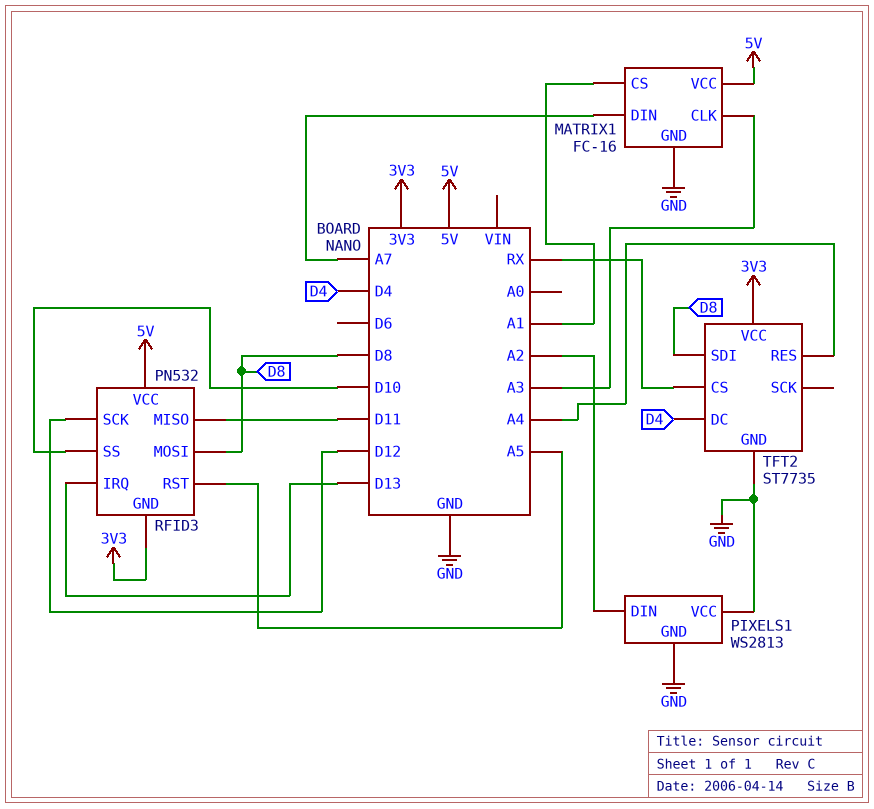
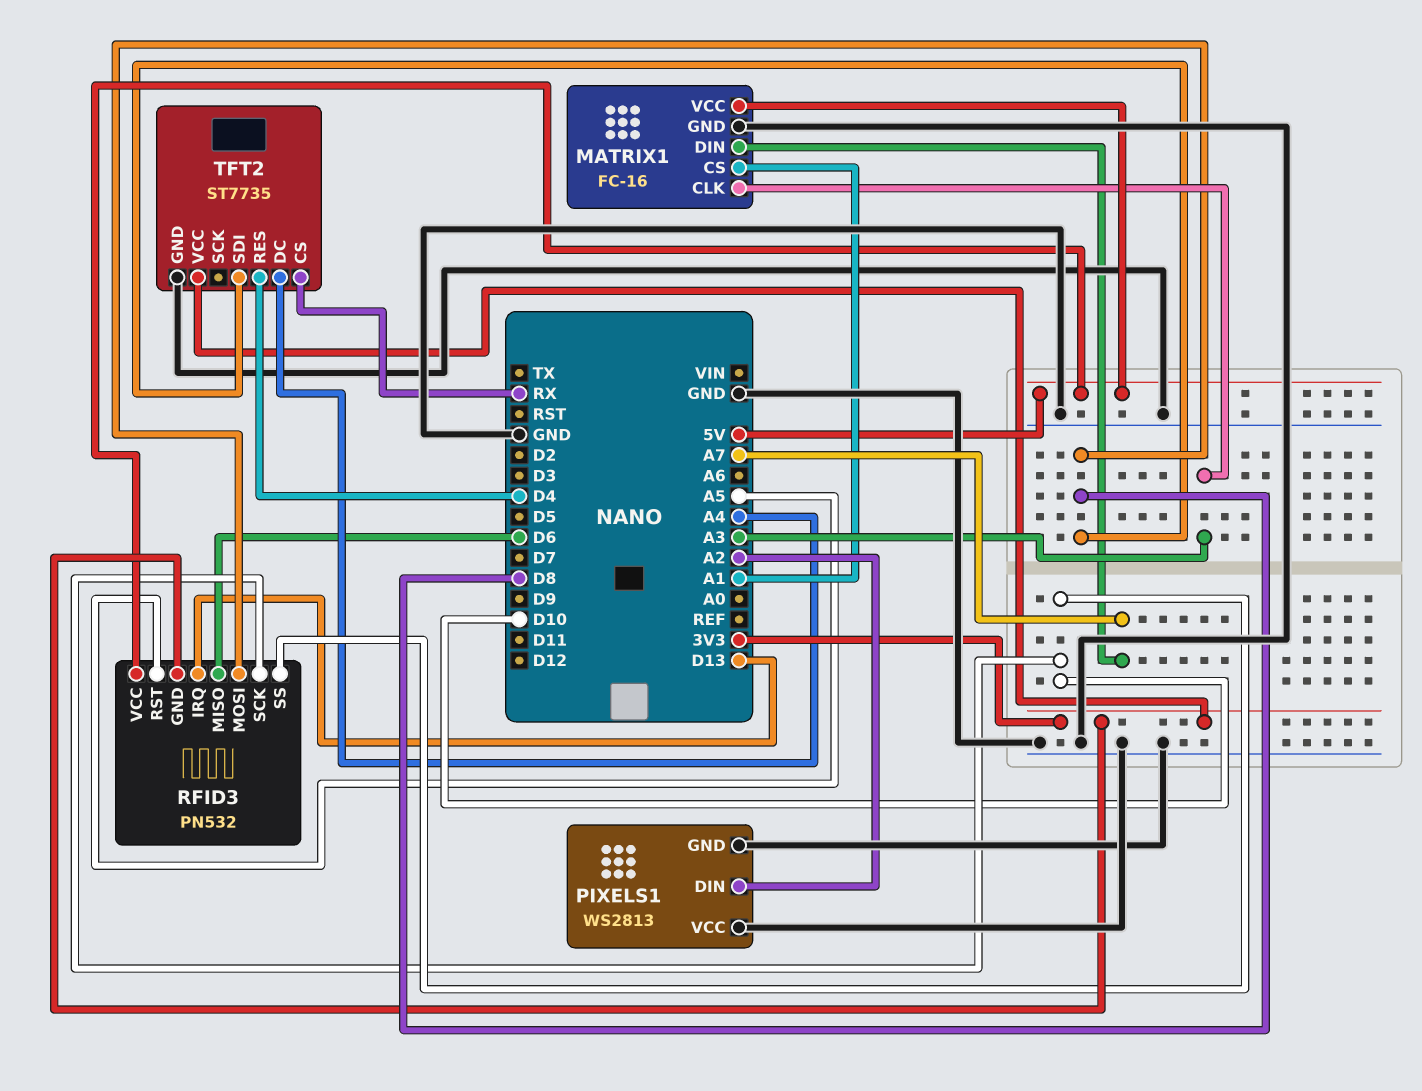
RFID3 pin MISO: D11 -> D6
RFID3 pin SCK: D12 -> D10
TFT2 pin DC: D4 -> A4
TFT2 pin RES: A4 -> D4

